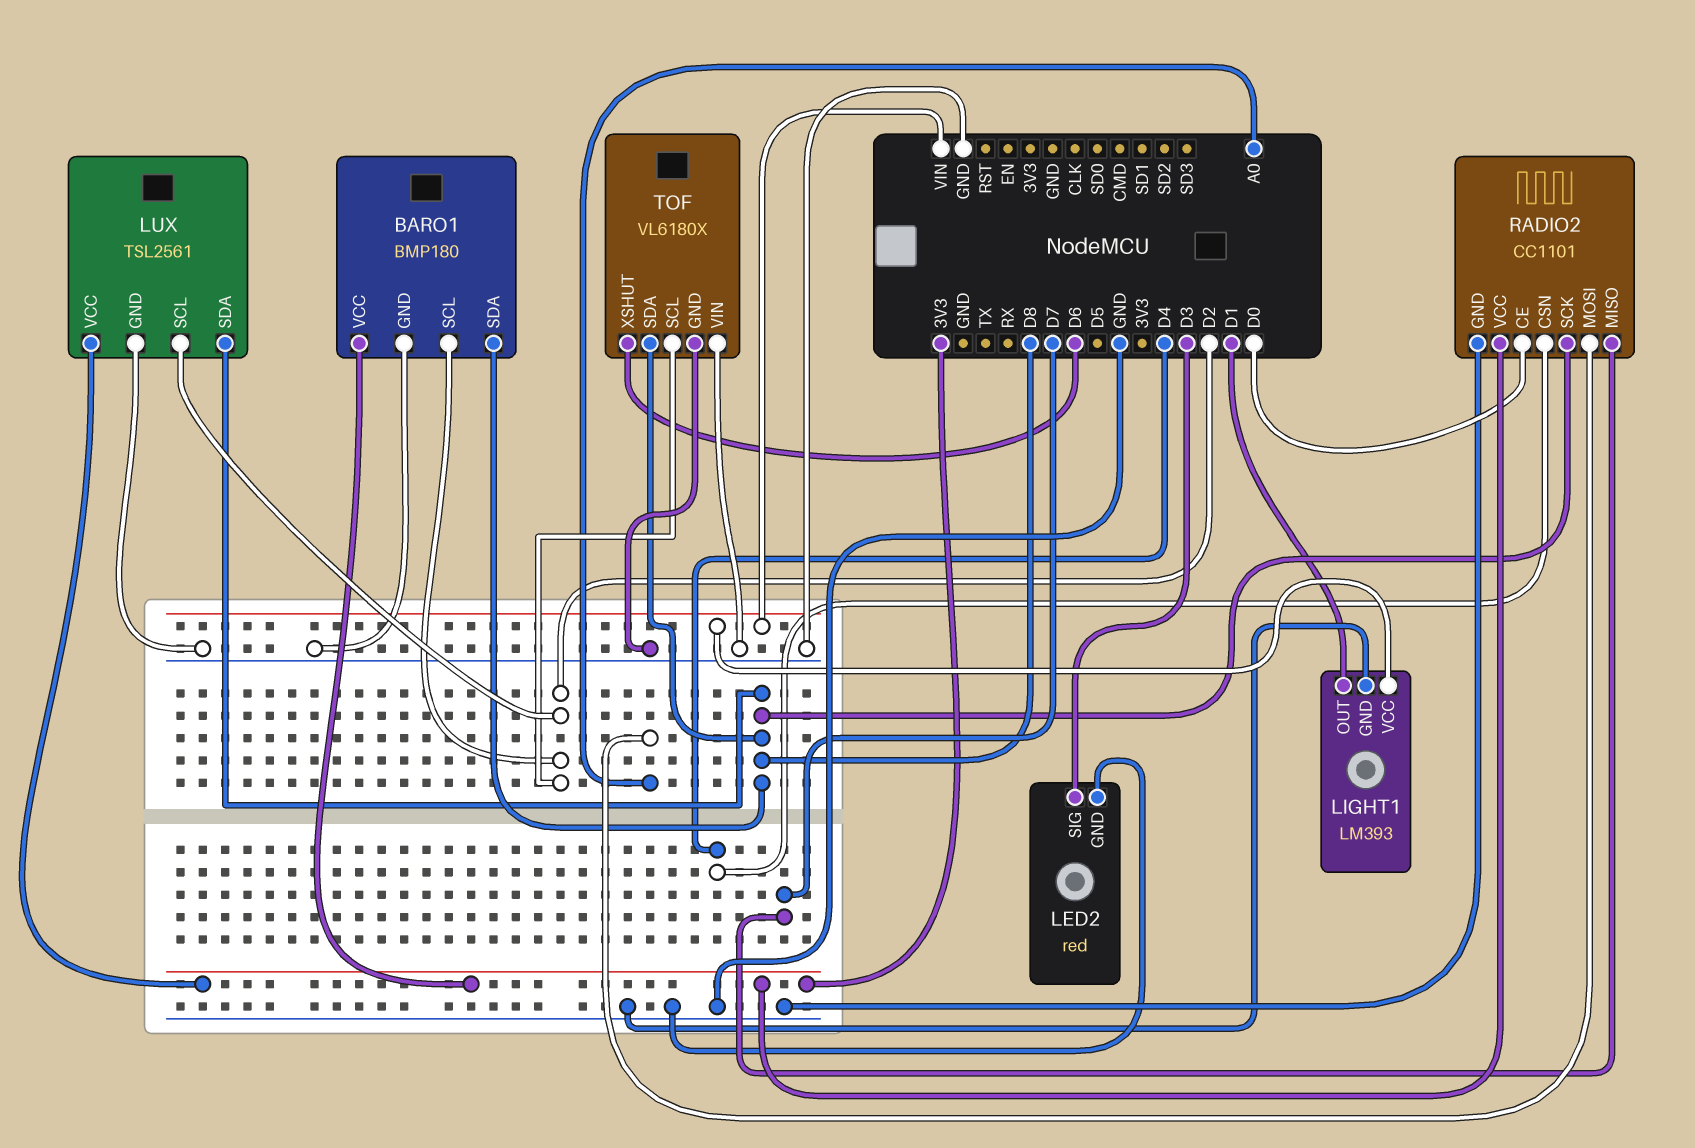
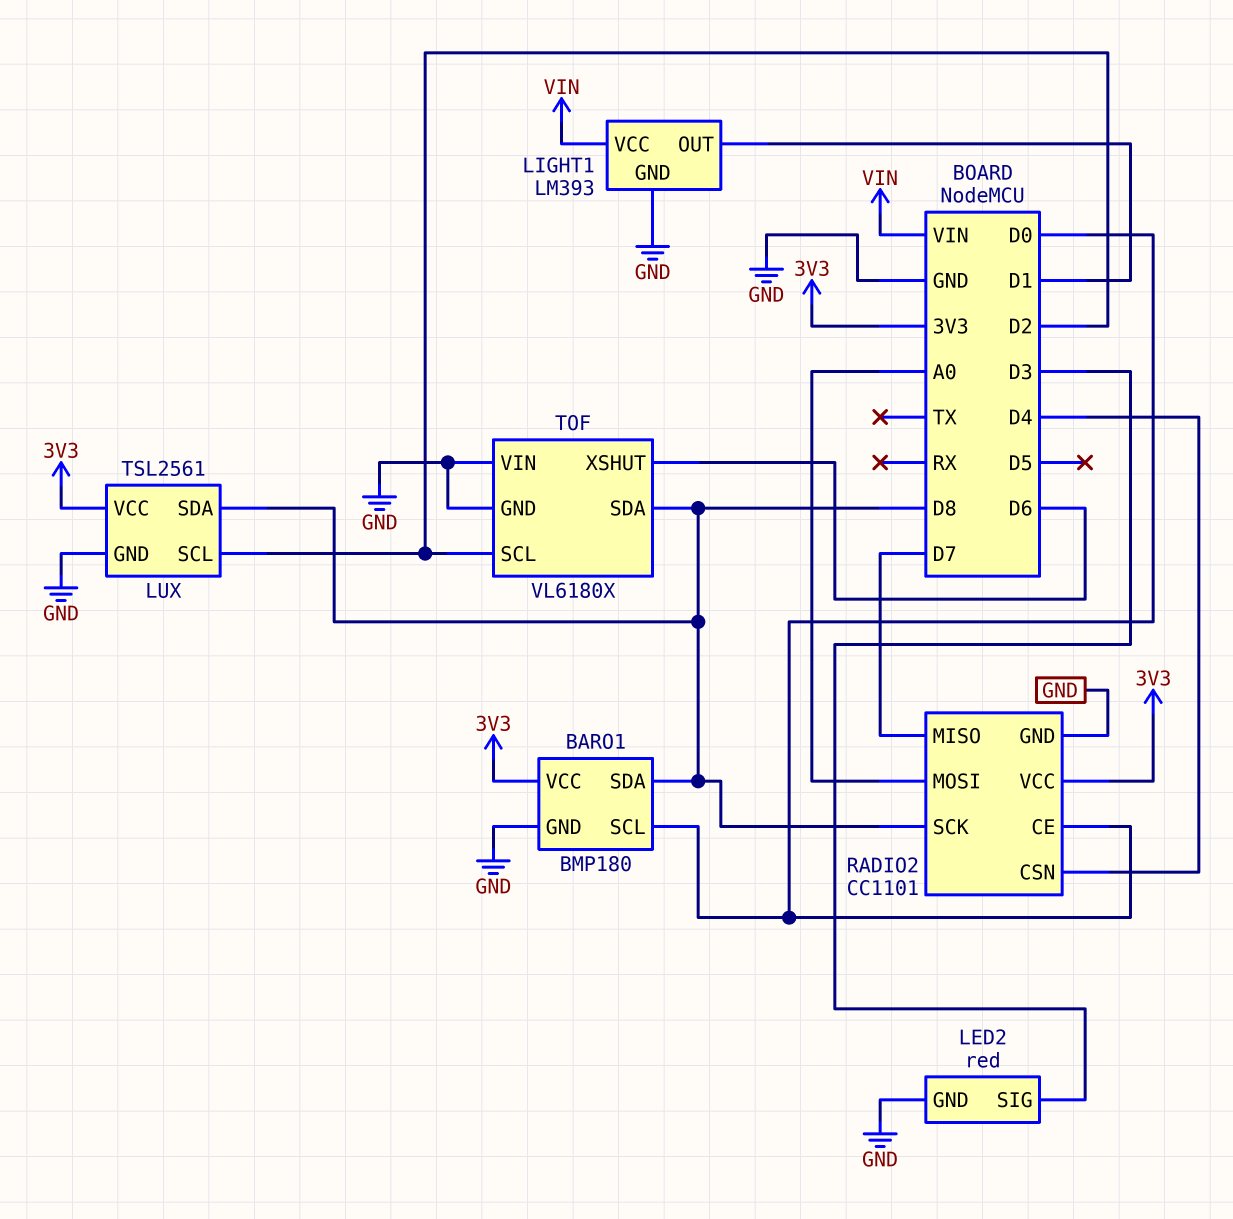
BARO1 pin SCL: D2 -> D0

